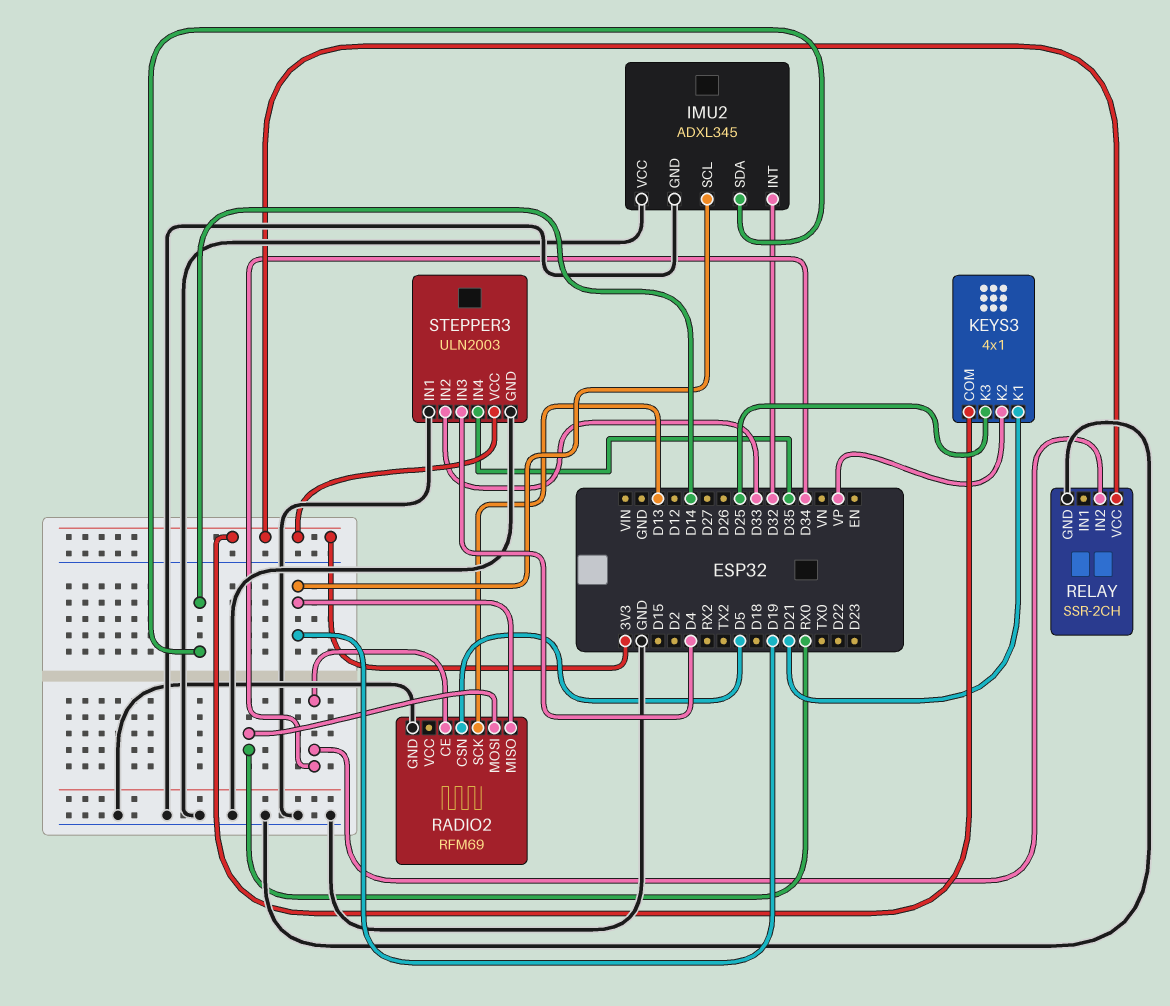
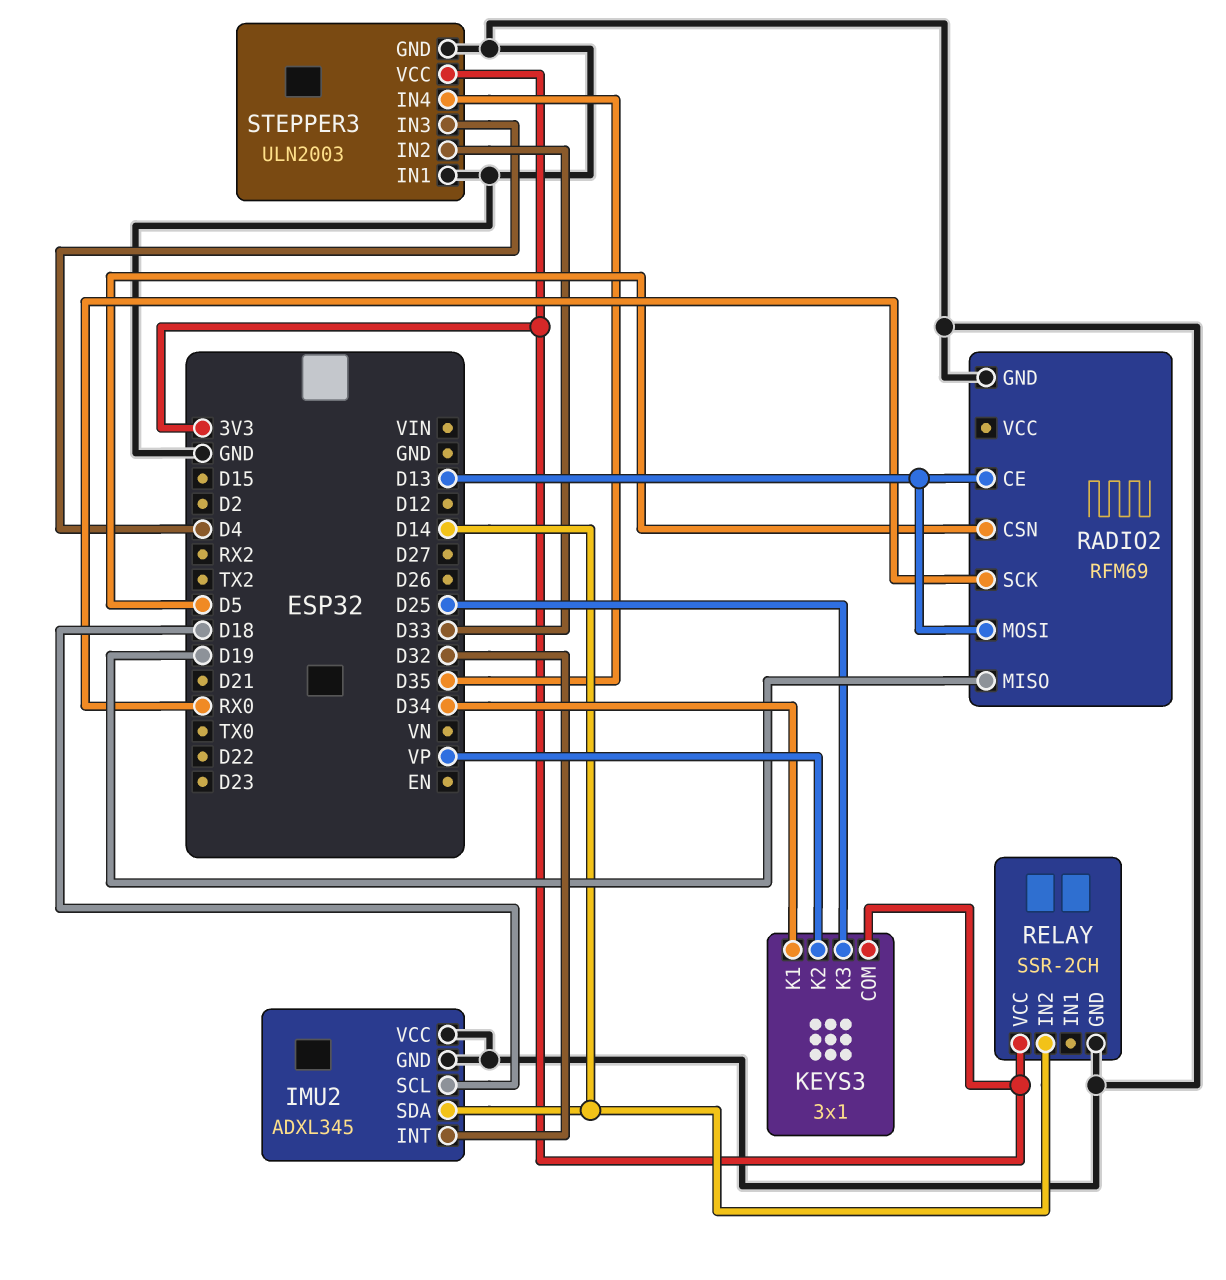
IMU2 pin SCL: D19 -> D18
KEYS3: 4x1 -> 3x1
KEYS3 pin K1: D21 -> D34
RADIO2 pin CE: D34 -> D13
RADIO2 pin MOSI: RX0 -> D13
RADIO2 pin SCK: D13 -> RX0
RELAY pin IN2: D34 -> D14

